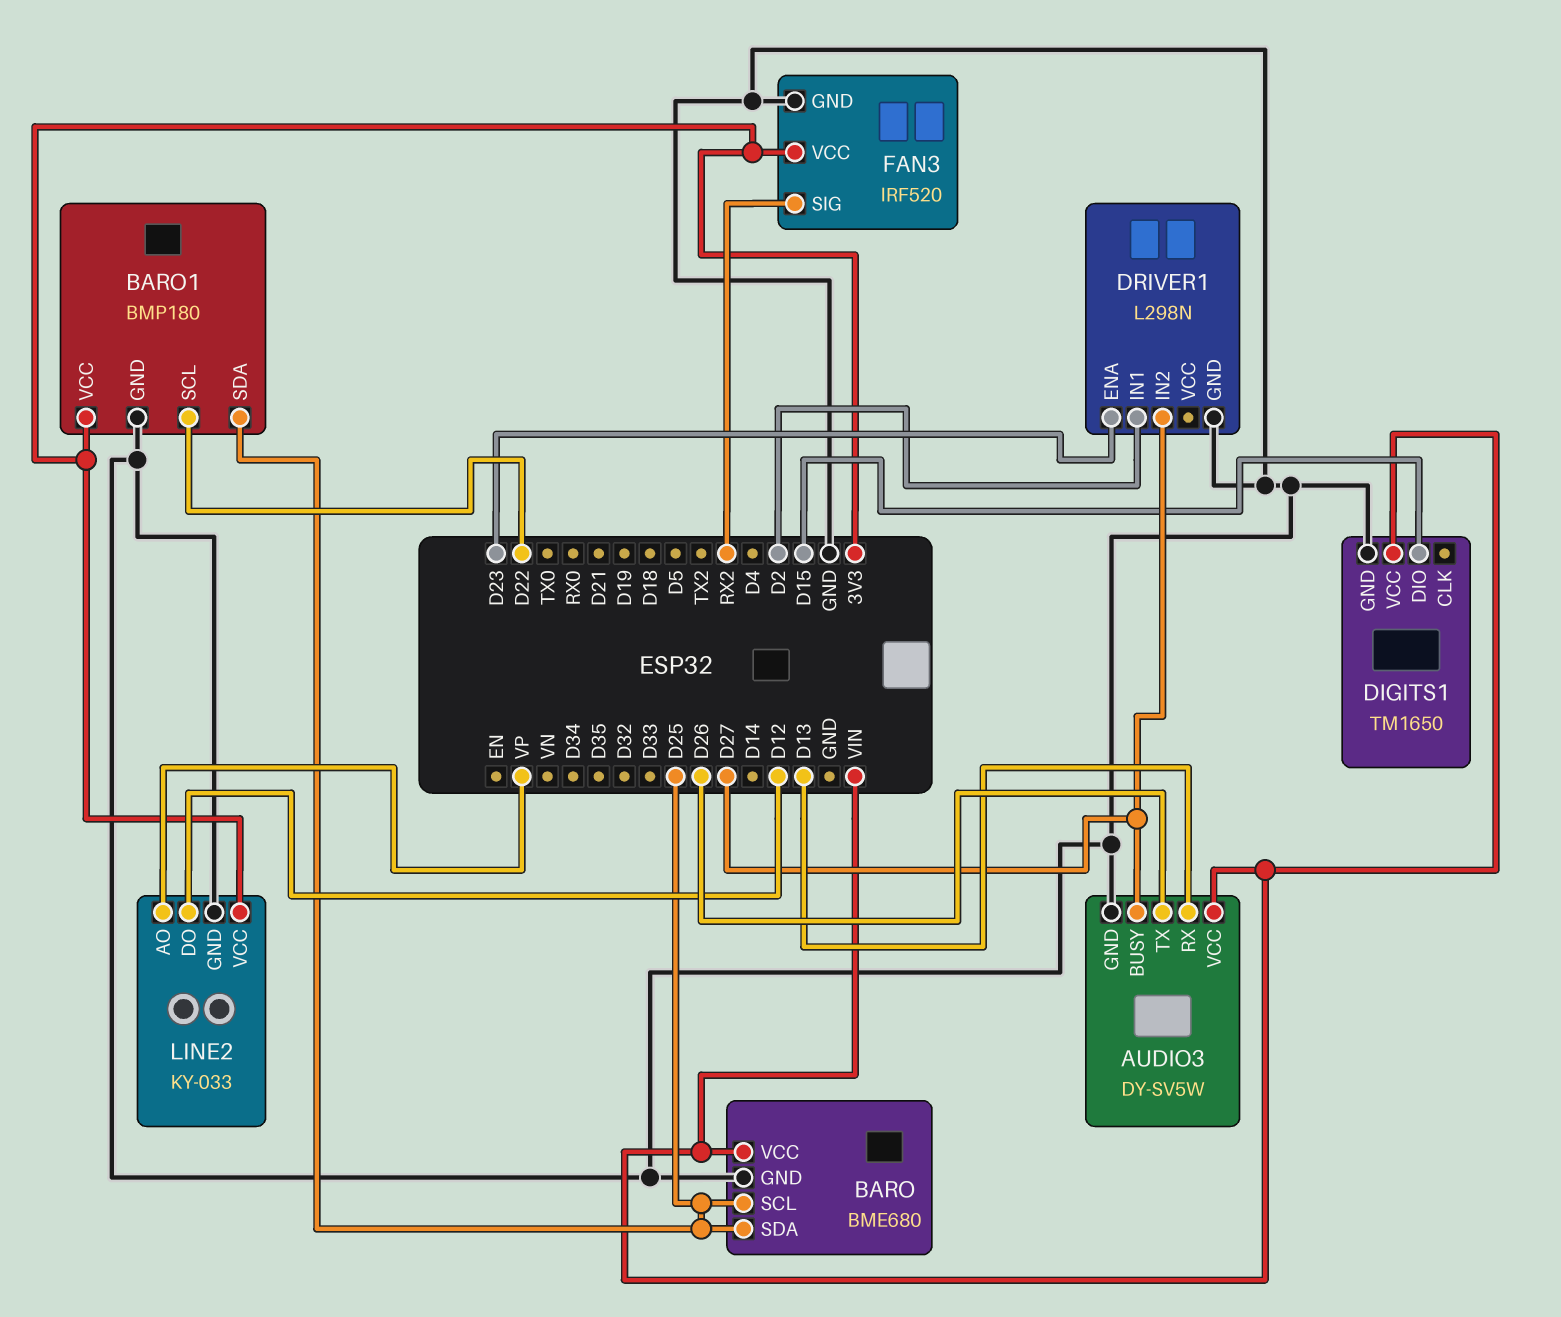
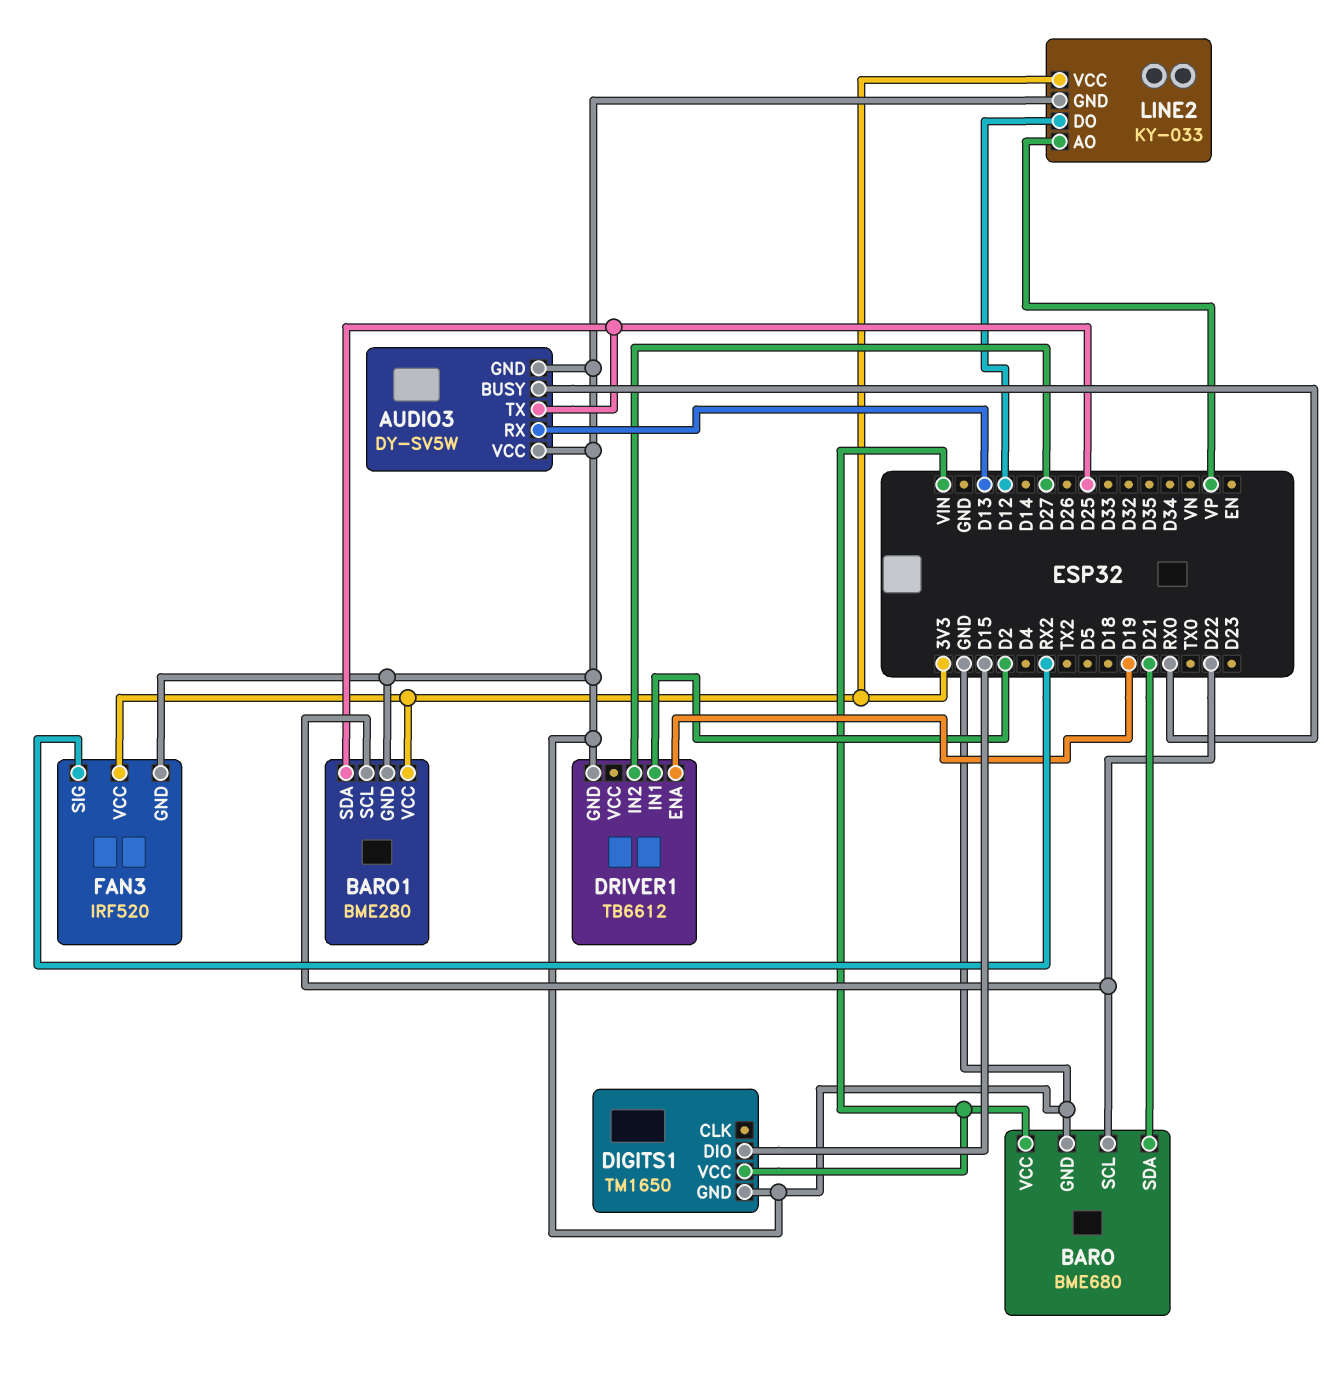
AUDIO3 pin BUSY: D27 -> RX0
AUDIO3 pin TX: D26 -> D25
AUDIO3 pin VCC: VIN -> GND
BARO pin SCL: D25 -> D22
BARO pin SDA: D25 -> D21
BARO1: BMP180 -> BME280
DRIVER1: L298N -> TB6612
DRIVER1 pin ENA: D23 -> D19

